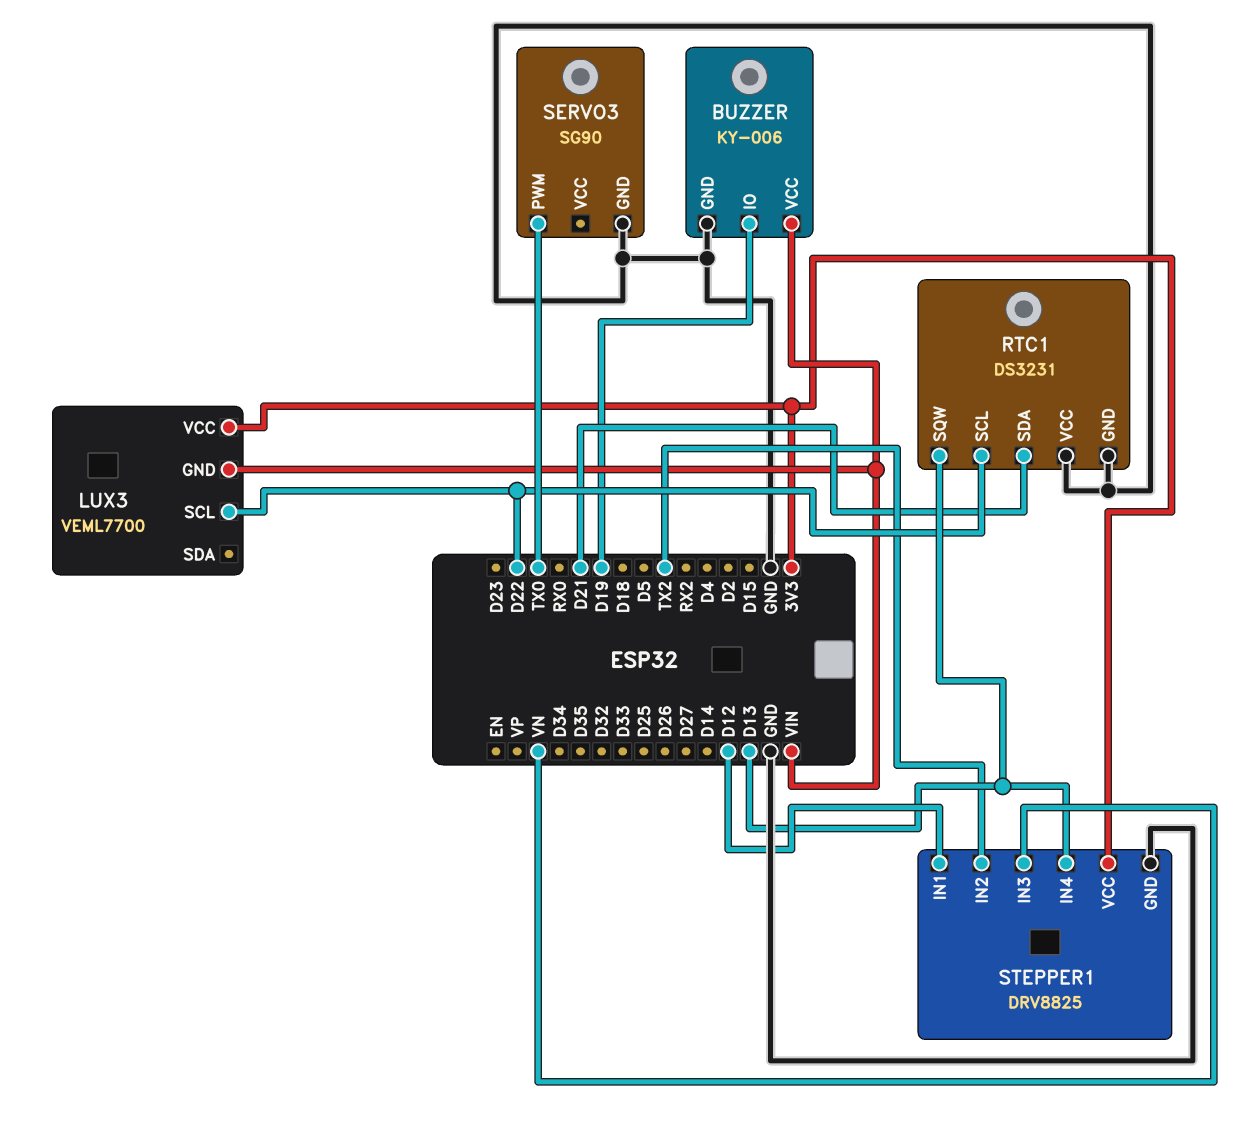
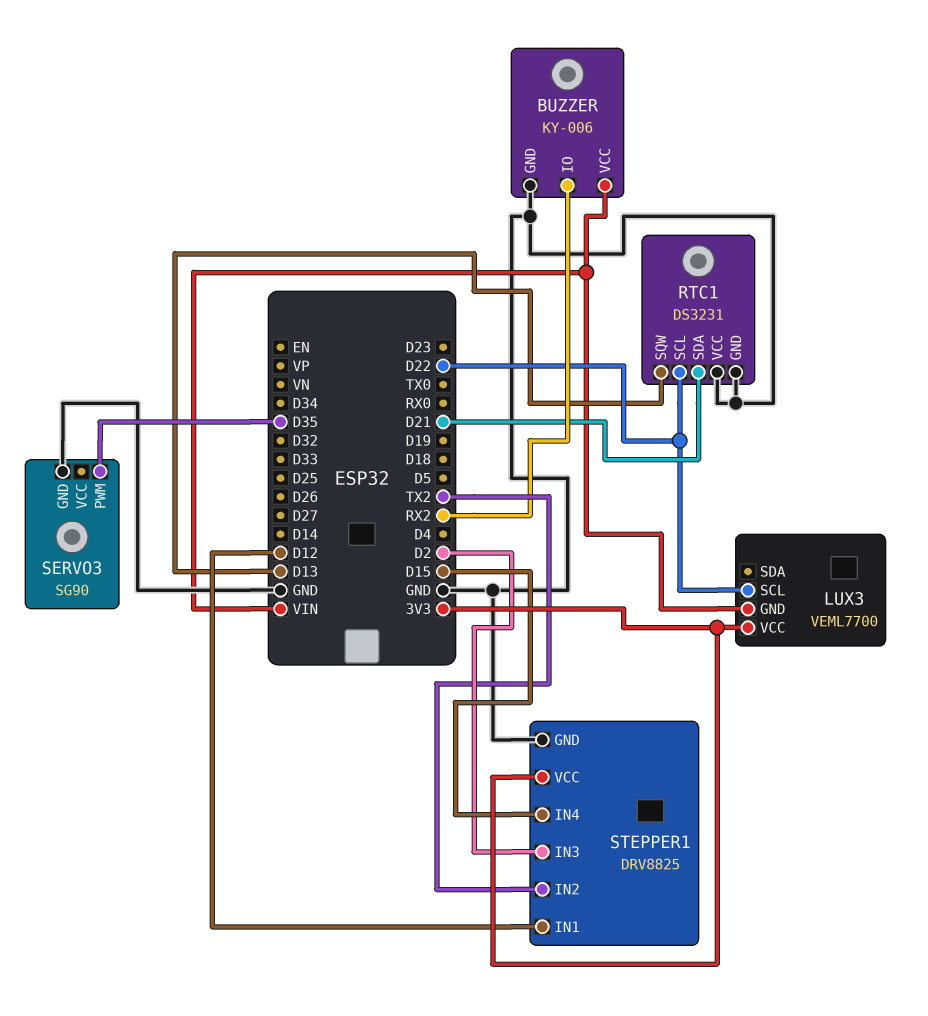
BUZZER pin IO: D19 -> RX2
SERVO3 pin PWM: TX0 -> D35
STEPPER1 pin IN3: VN -> D2
STEPPER1 pin IN4: D13 -> D15

